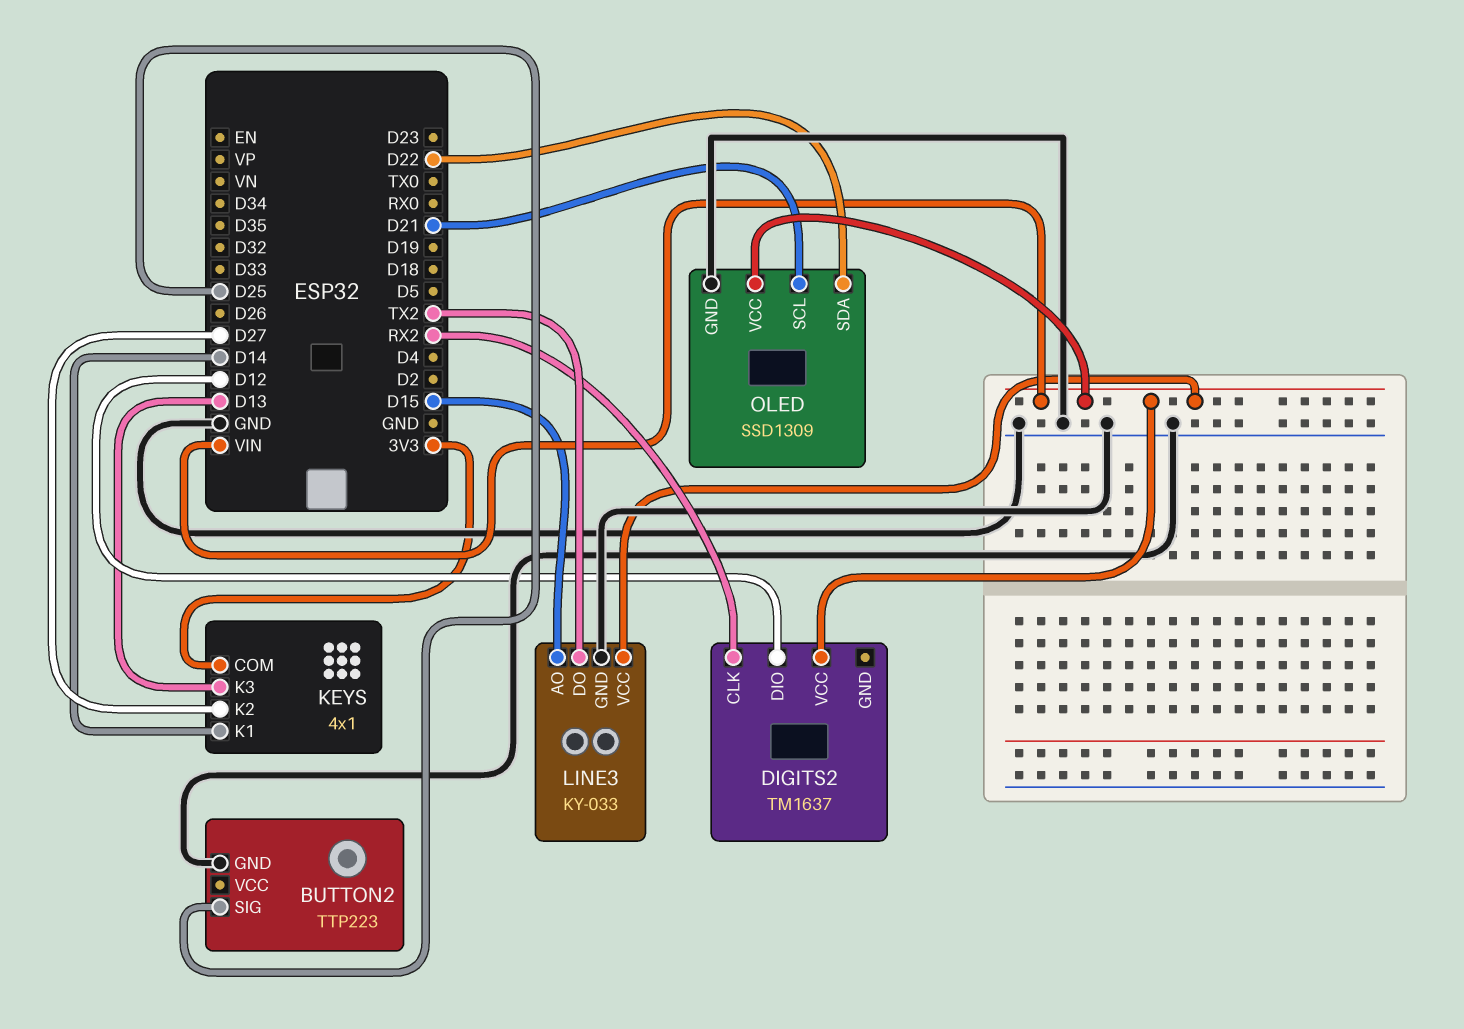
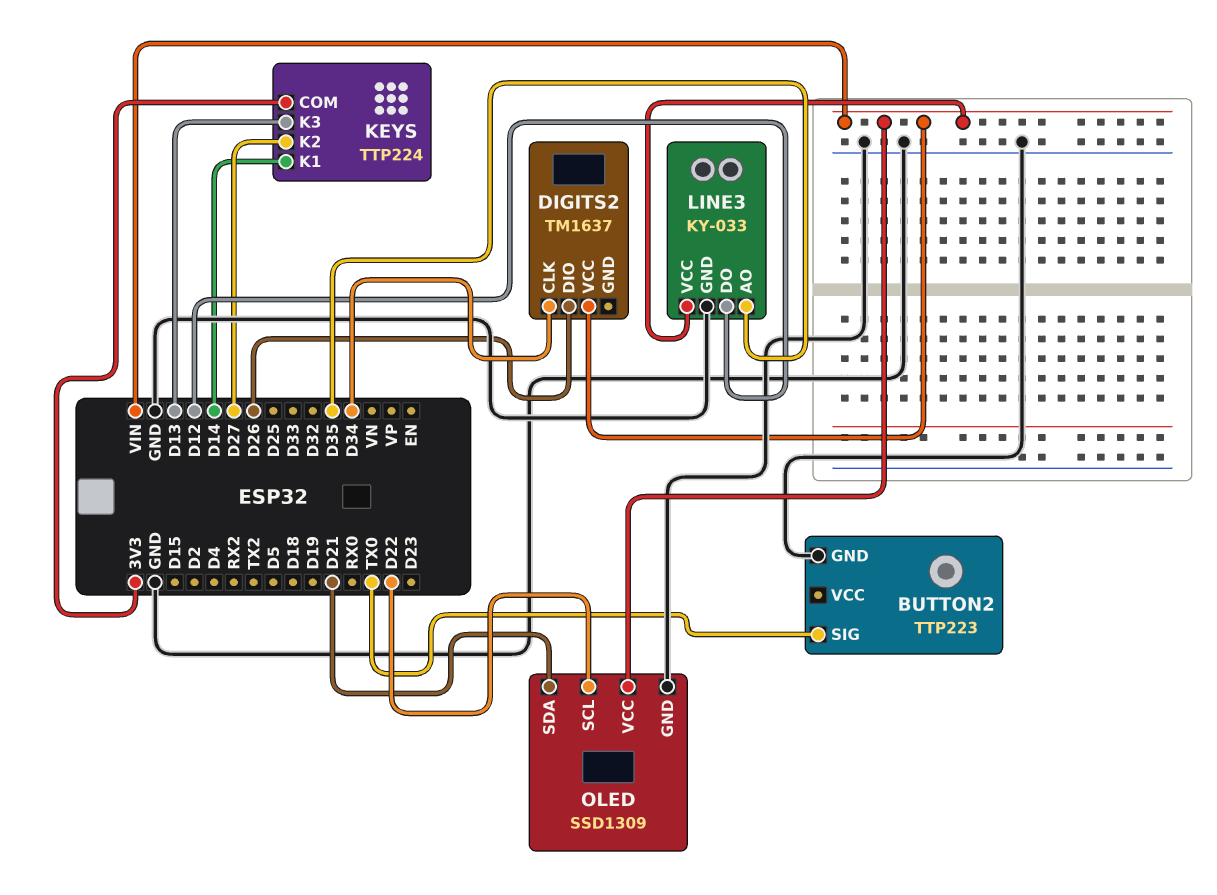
BUTTON2 pin SIG: D25 -> TX0
DIGITS2 pin CLK: RX2 -> D34
DIGITS2 pin DIO: D12 -> D26
KEYS: 4x1 -> TTP224
LINE3 pin AO: D15 -> D35
LINE3 pin DO: TX2 -> D12
OLED pin SCL: D21 -> D22
OLED pin SDA: D22 -> D21

